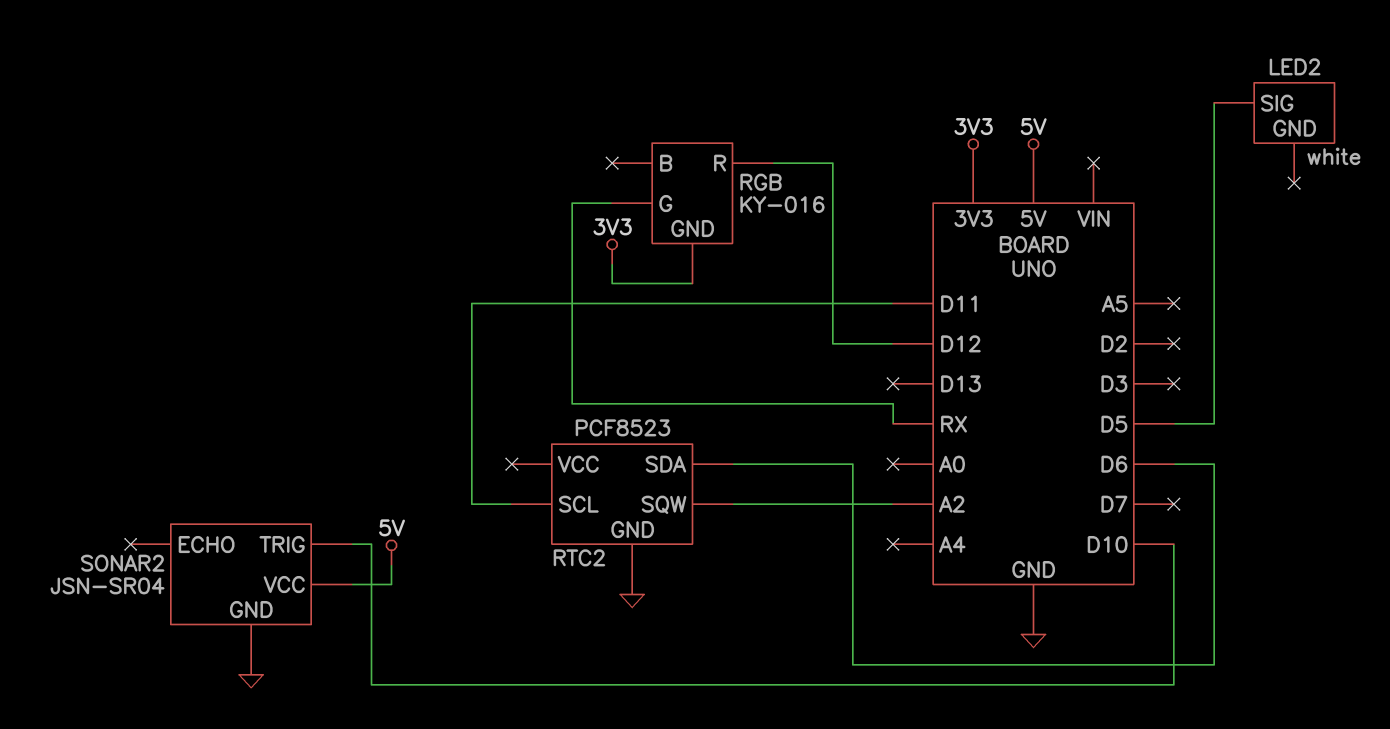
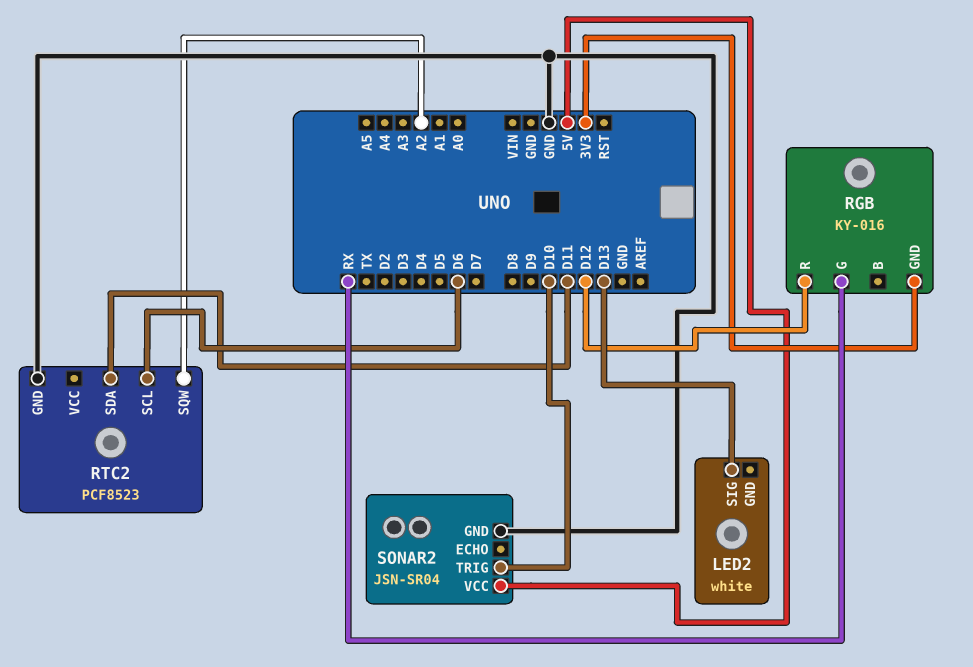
LED2 pin SIG: D5 -> D13
RTC2 pin SCL: D11 -> D6
RTC2 pin SDA: D6 -> D11

